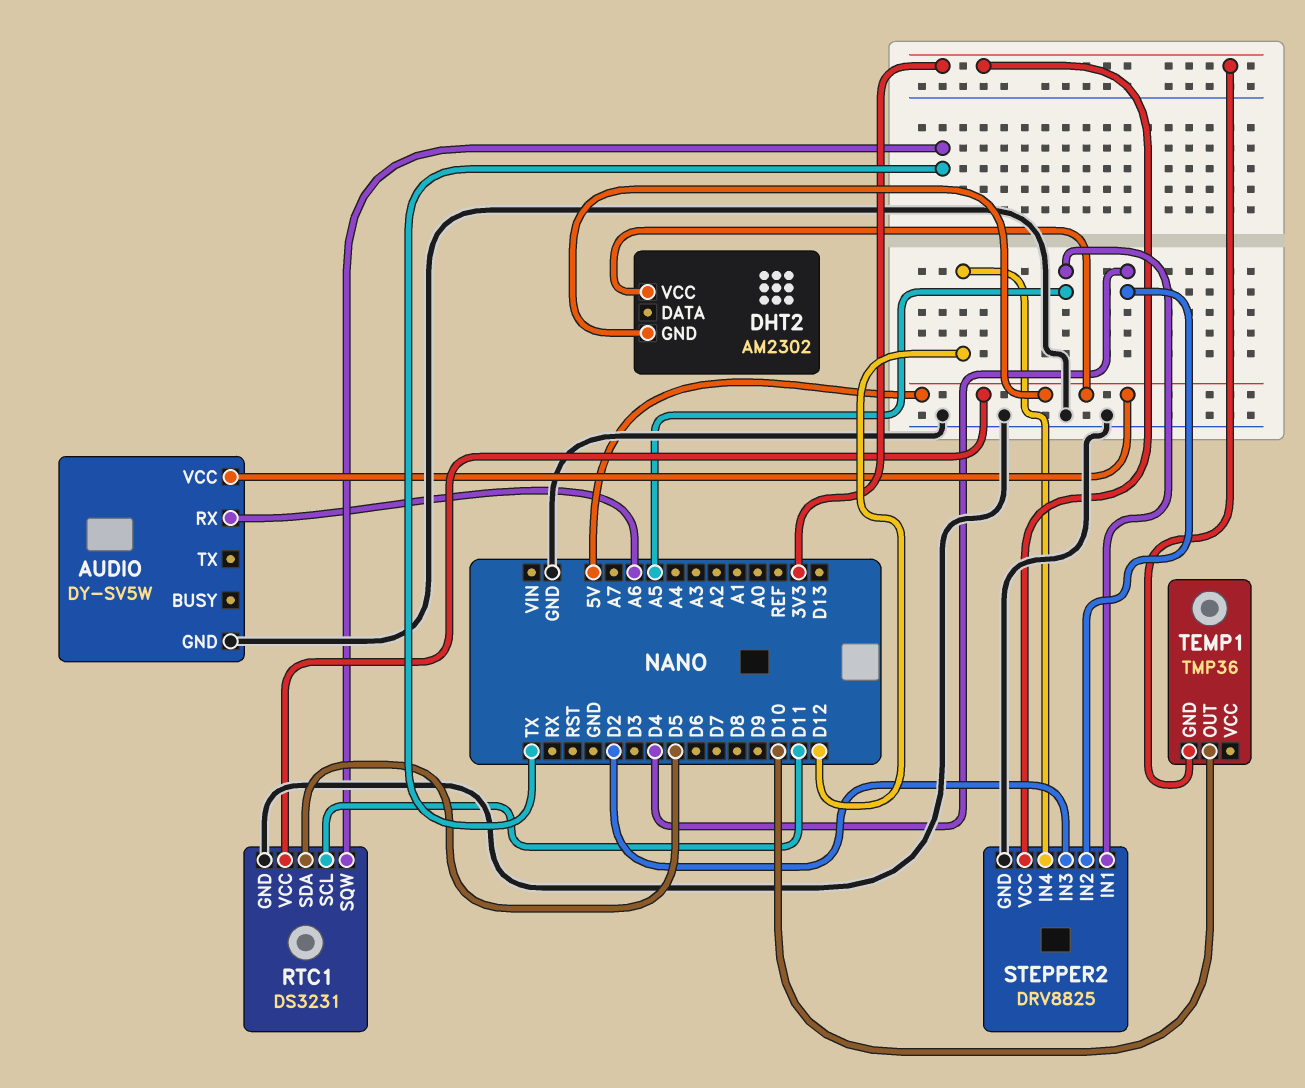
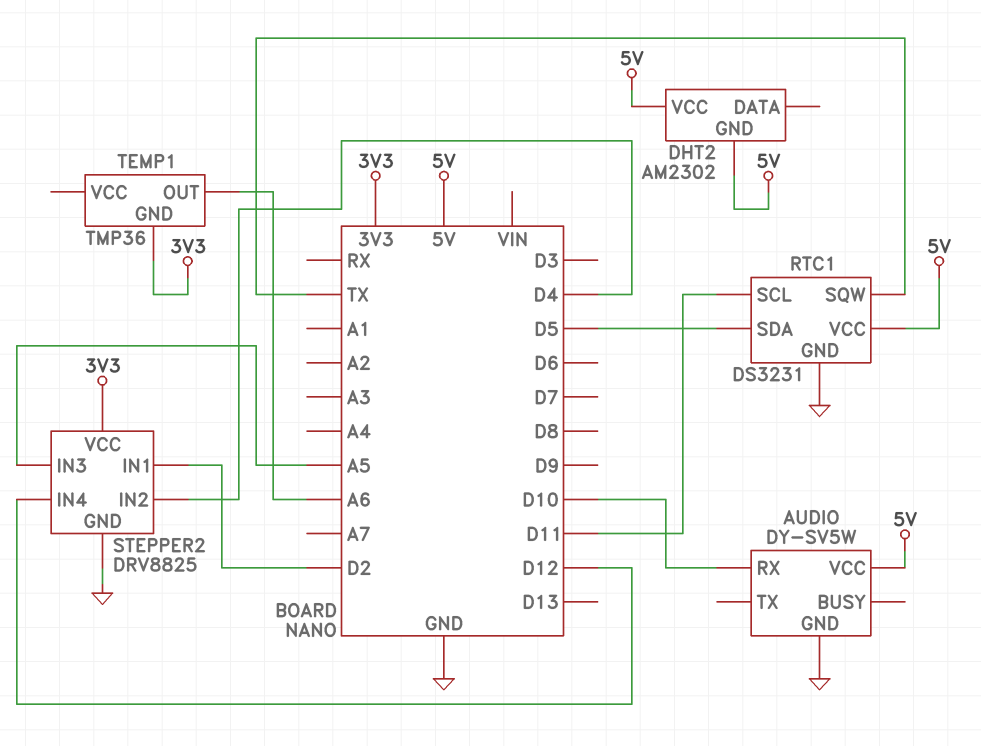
AUDIO pin RX: A6 -> D10
STEPPER2 pin IN1: A5 -> D2
STEPPER2 pin IN3: D2 -> A5
TEMP1 pin OUT: D10 -> A6

